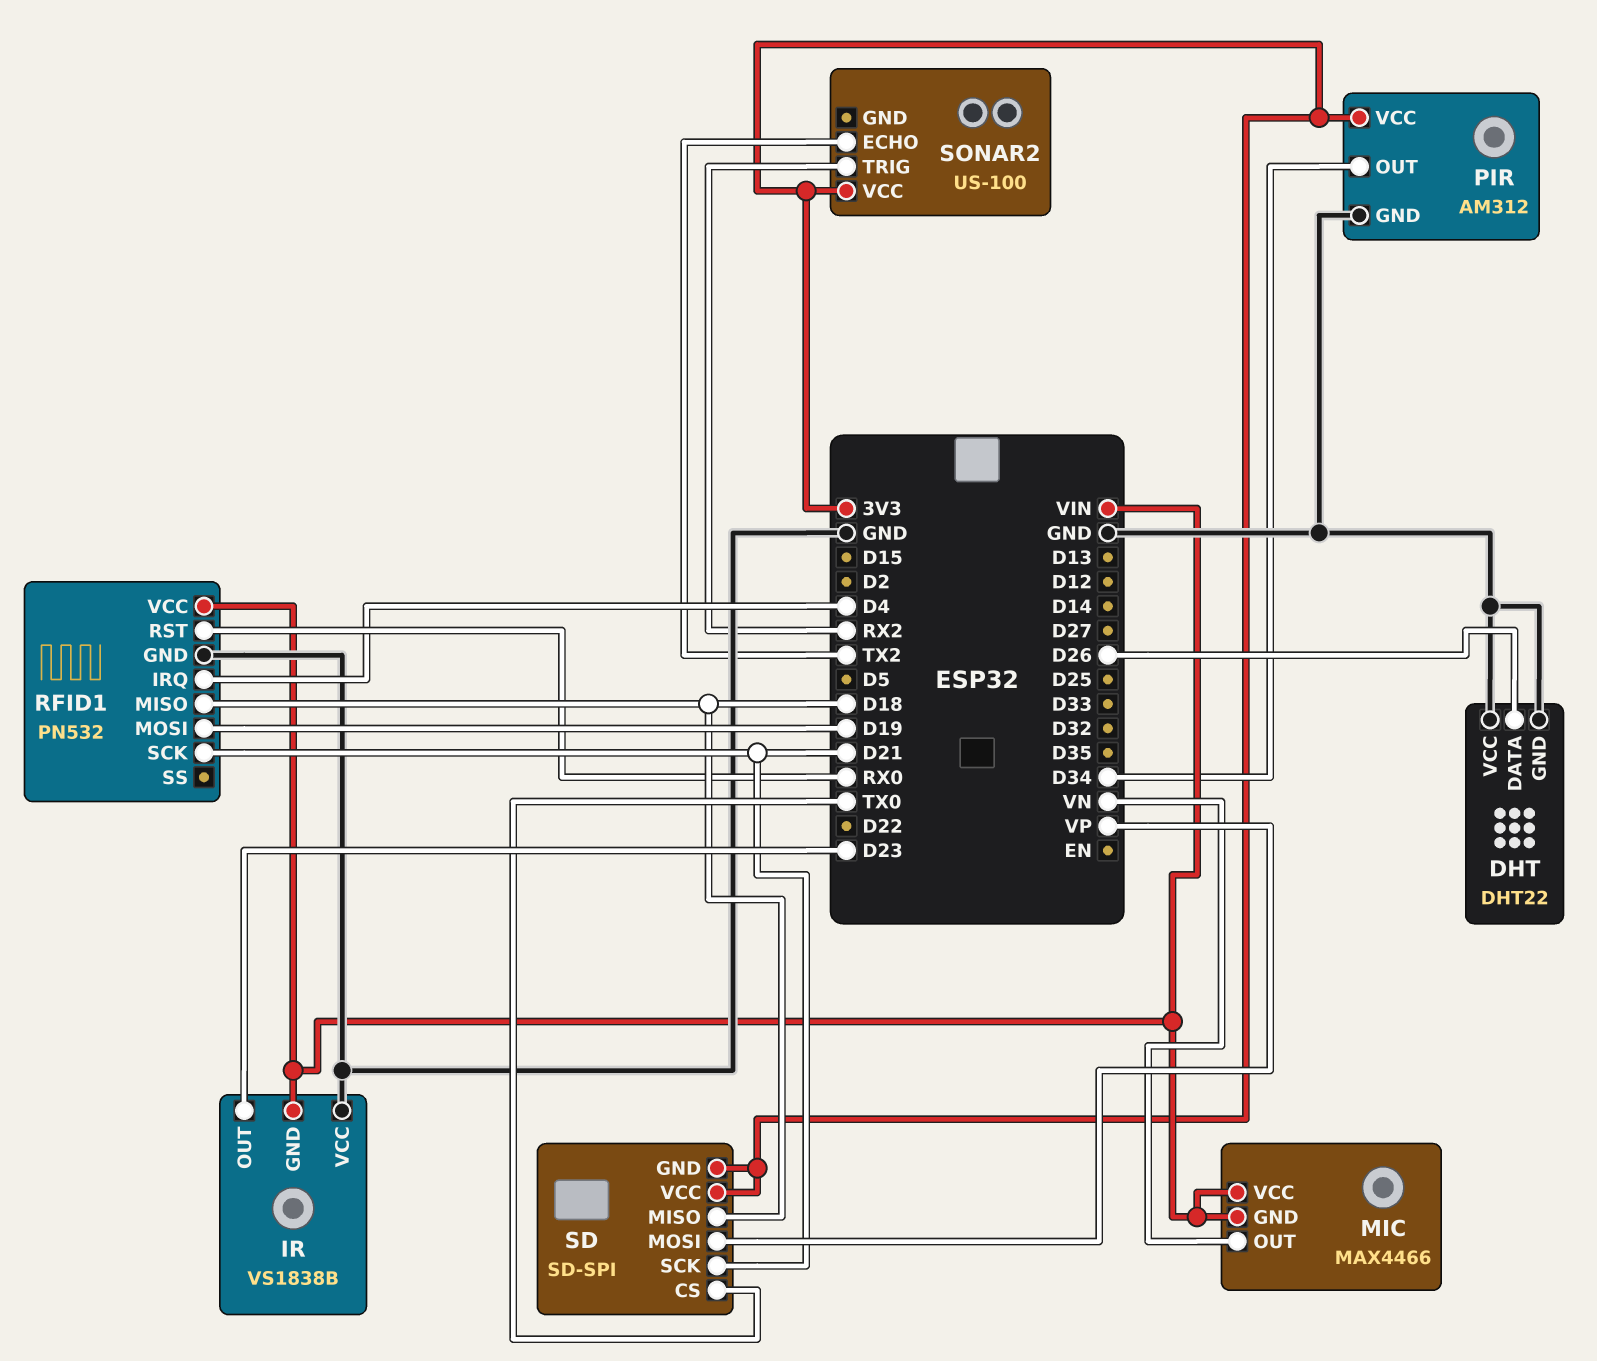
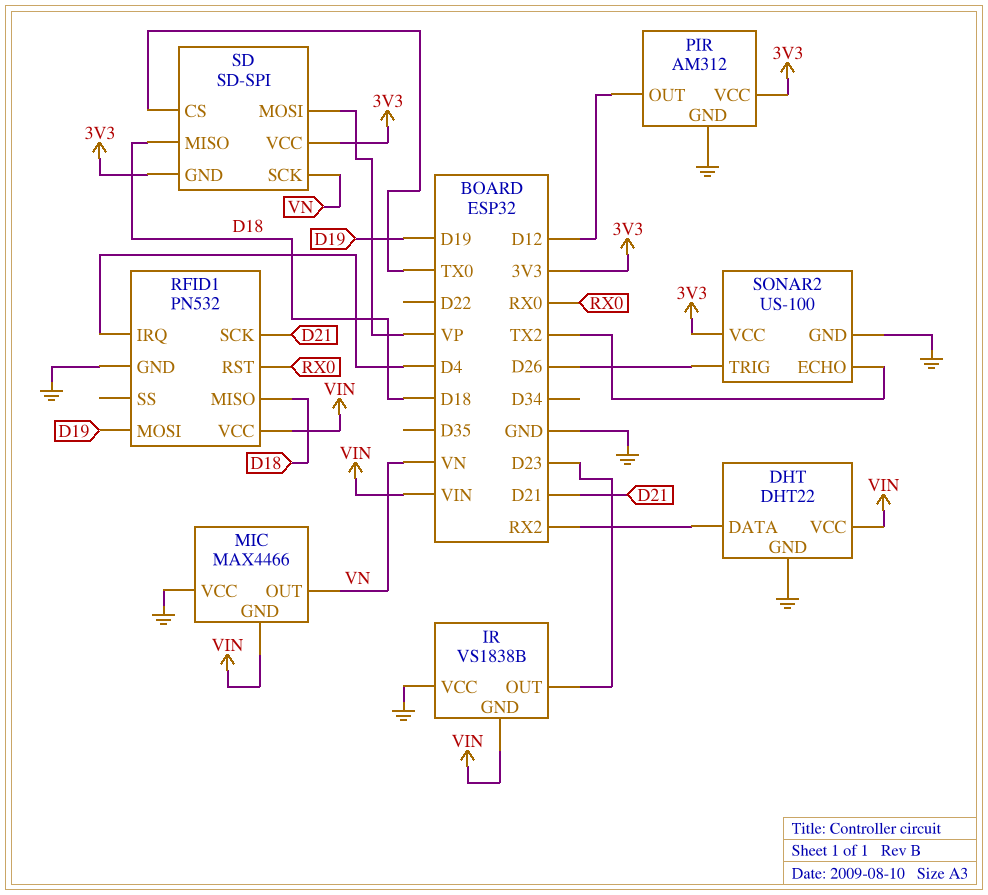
DHT pin DATA: D26 -> RX2
DHT pin VCC: GND -> VIN
MIC pin VCC: VIN -> GND
PIR pin OUT: D34 -> D12
SD pin SCK: D21 -> VN
SONAR2 pin GND: none -> GND
SONAR2 pin TRIG: RX2 -> D26

